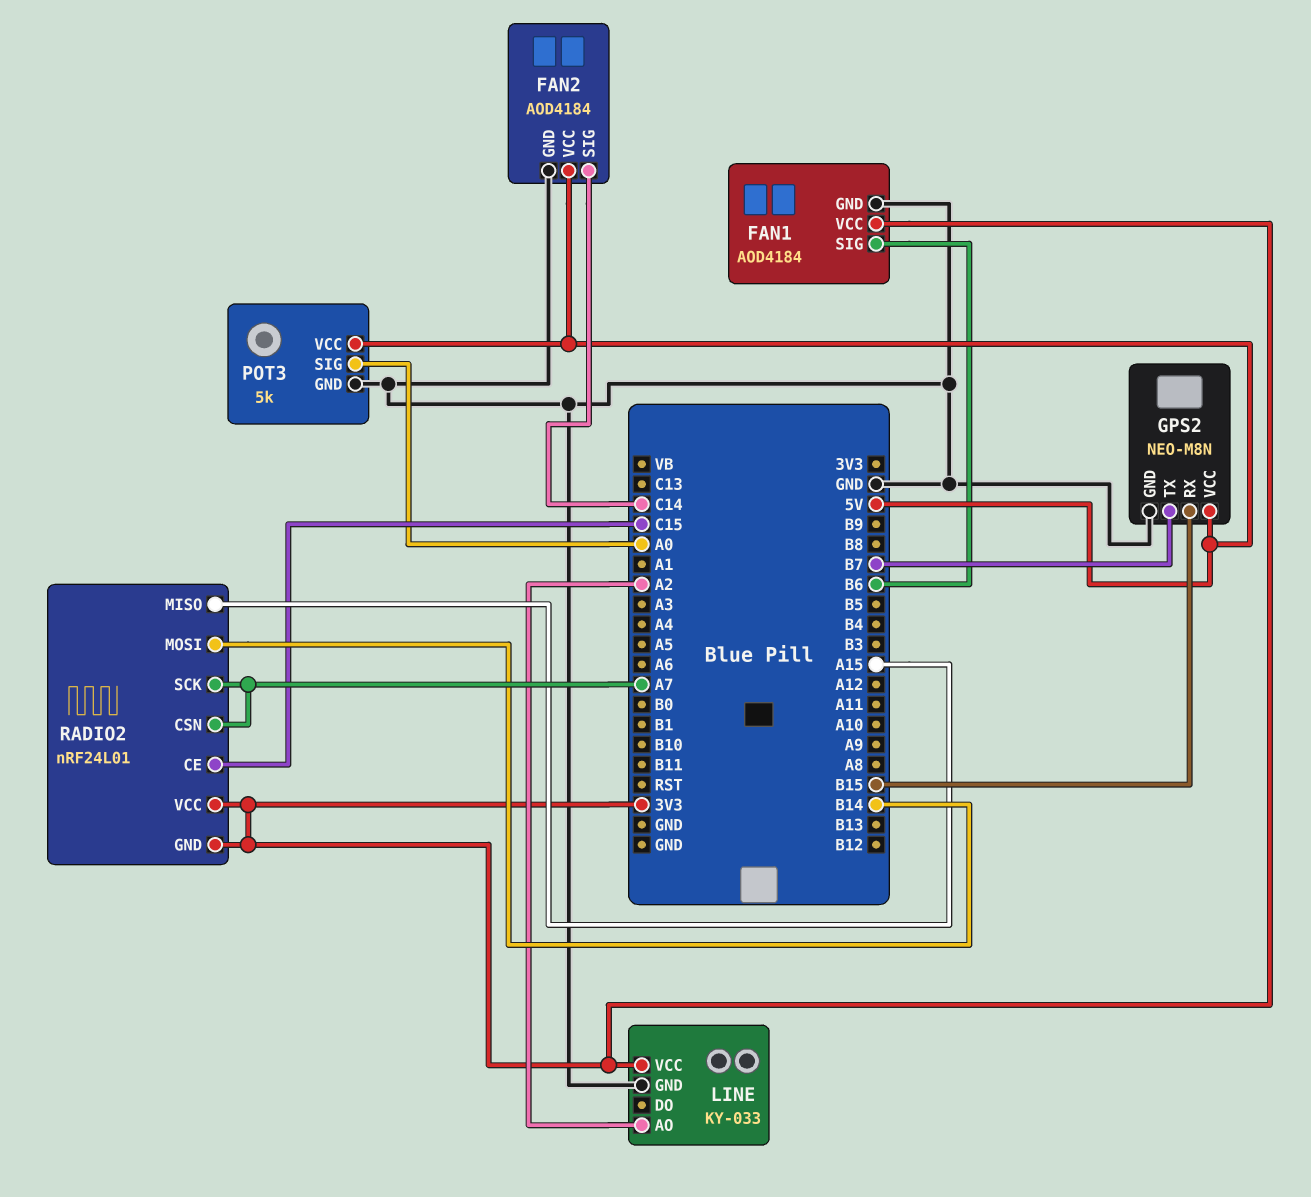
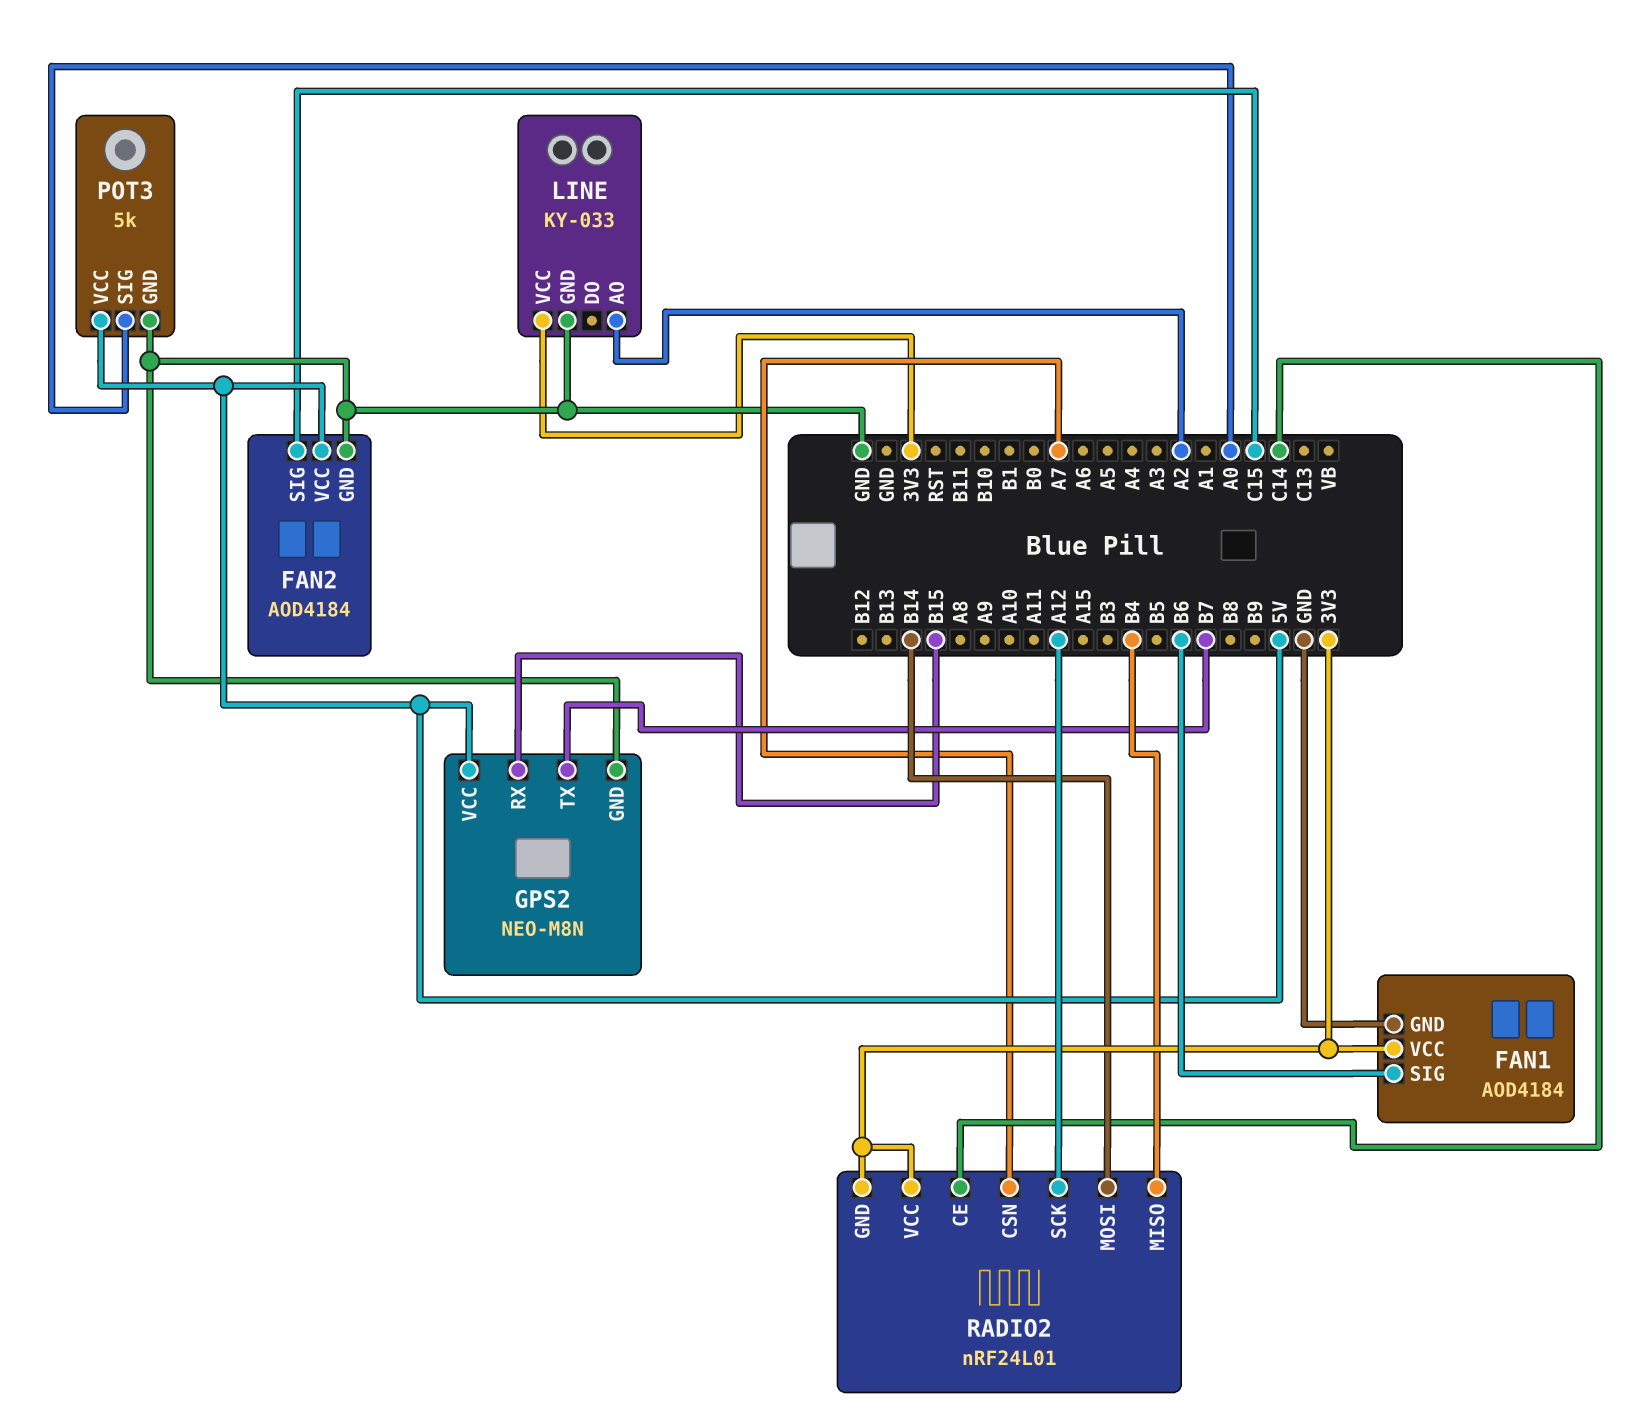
FAN2 pin SIG: C14 -> C15
RADIO2 pin CE: C15 -> C14
RADIO2 pin MISO: A15 -> B4
RADIO2 pin SCK: A7 -> A12

